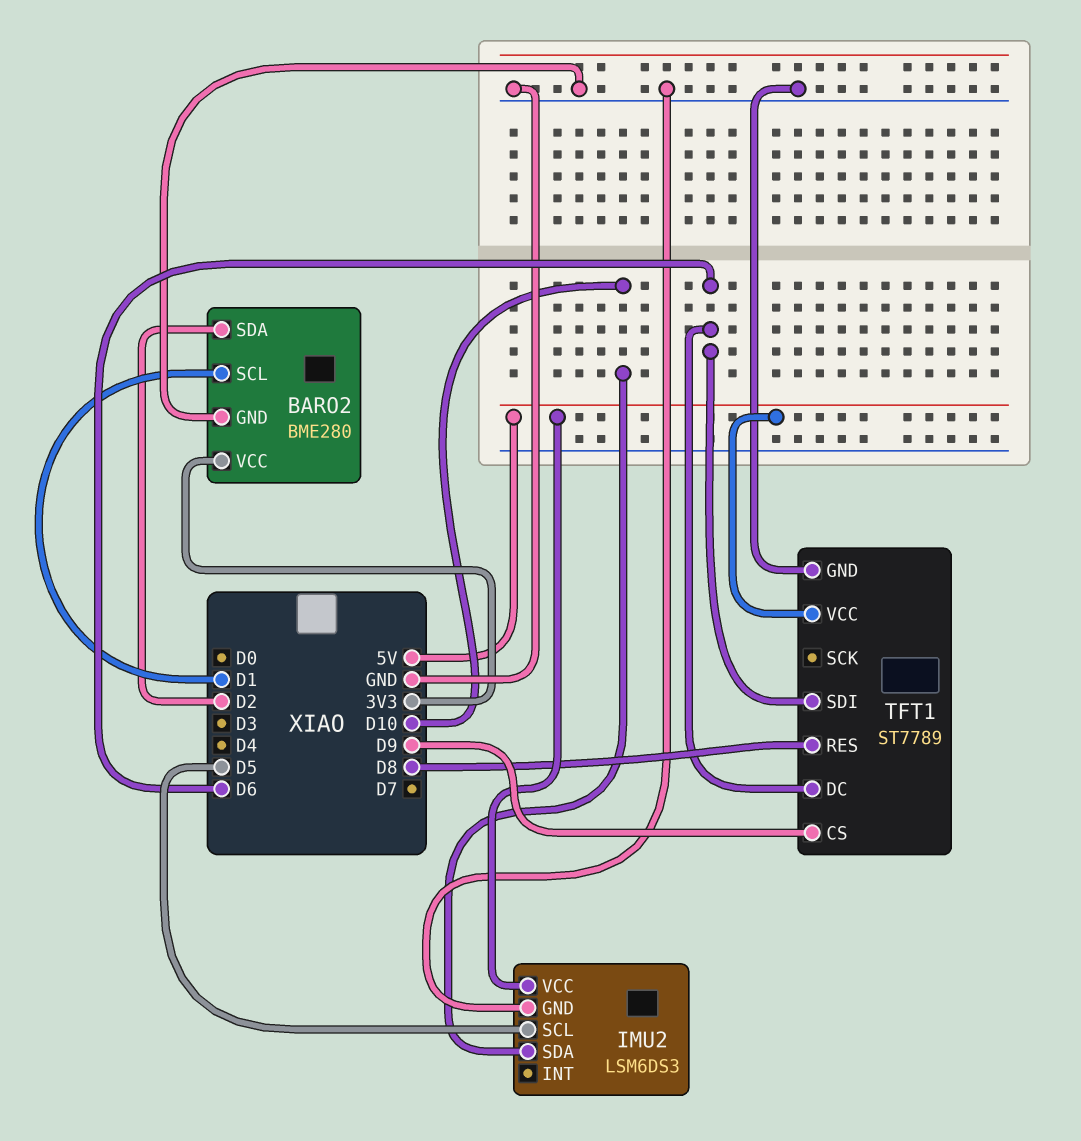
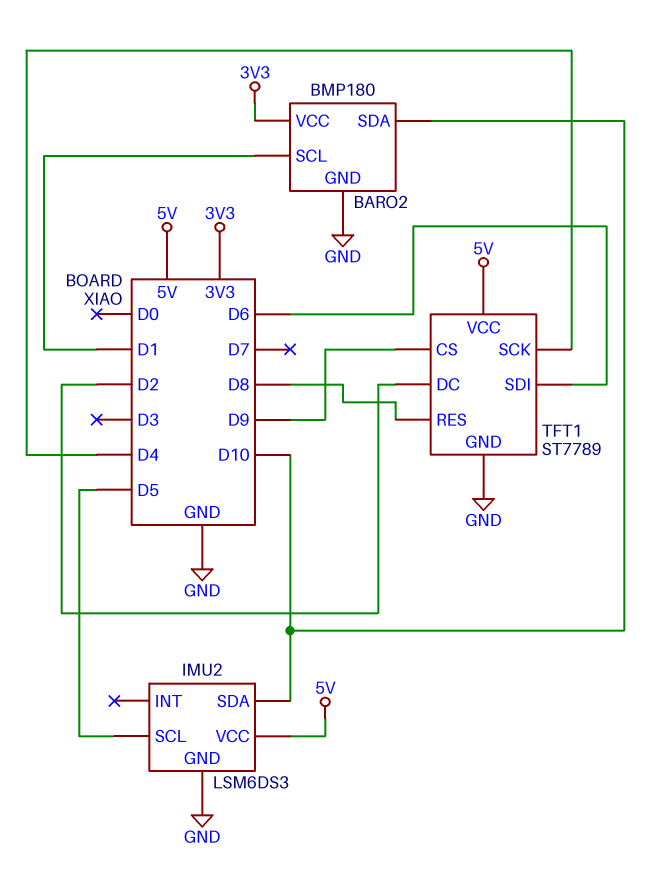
BARO2: BME280 -> BMP180
BARO2 pin SDA: D2 -> D10
TFT1 pin DC: D6 -> D2
TFT1 pin SCK: none -> D4

